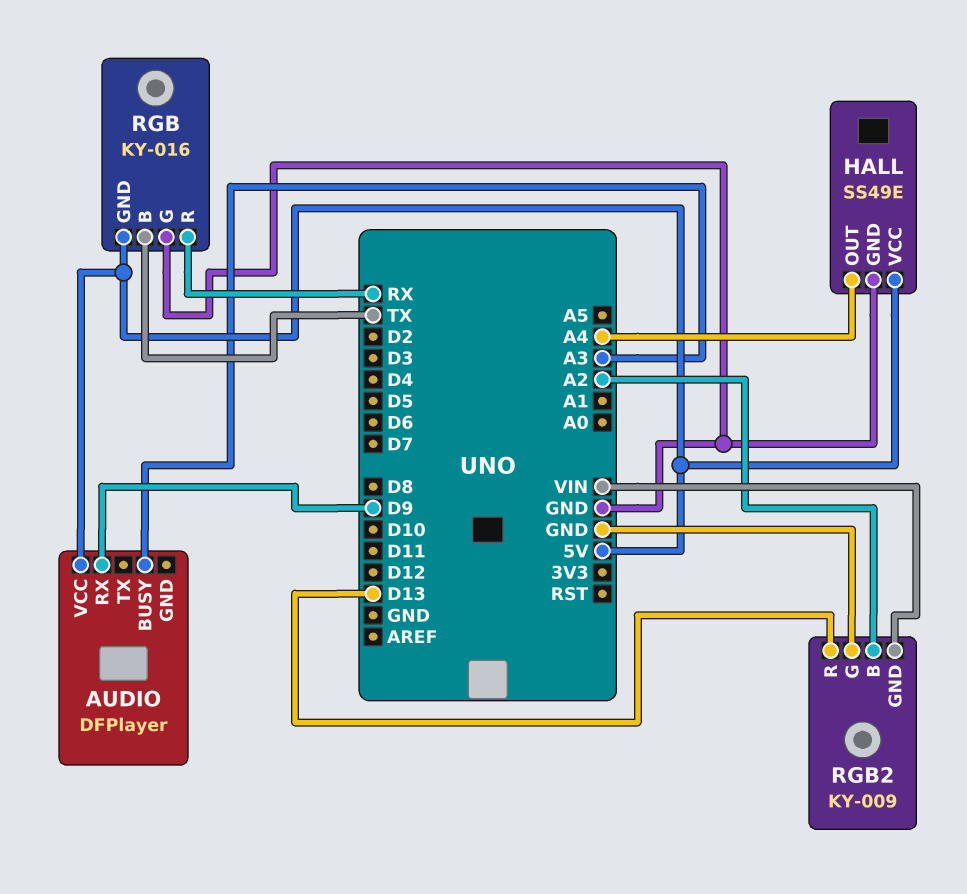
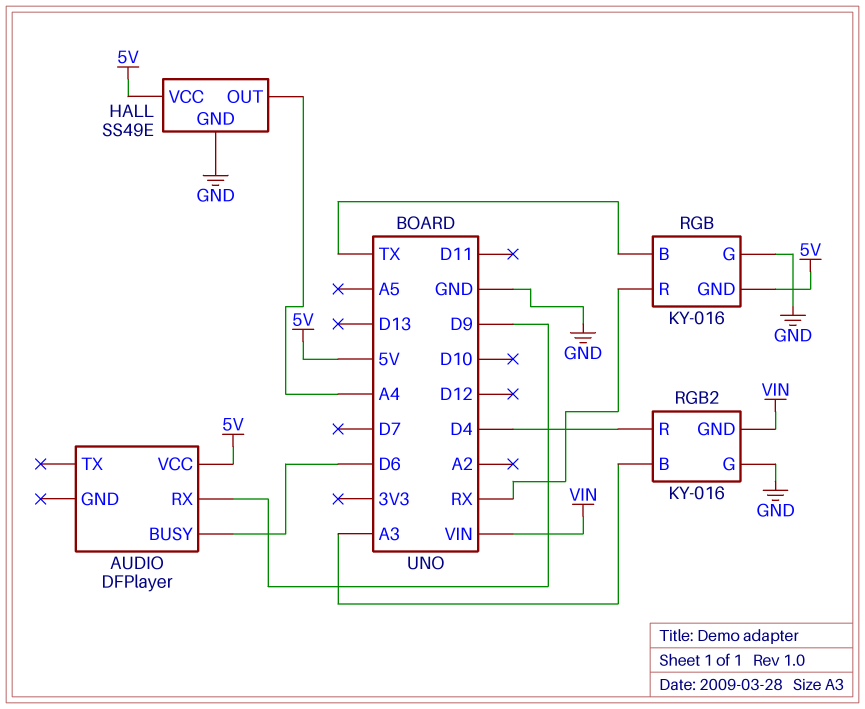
AUDIO pin BUSY: A3 -> D6
RGB2: KY-009 -> KY-016
RGB2 pin B: A2 -> A3
RGB2 pin R: D13 -> D4

